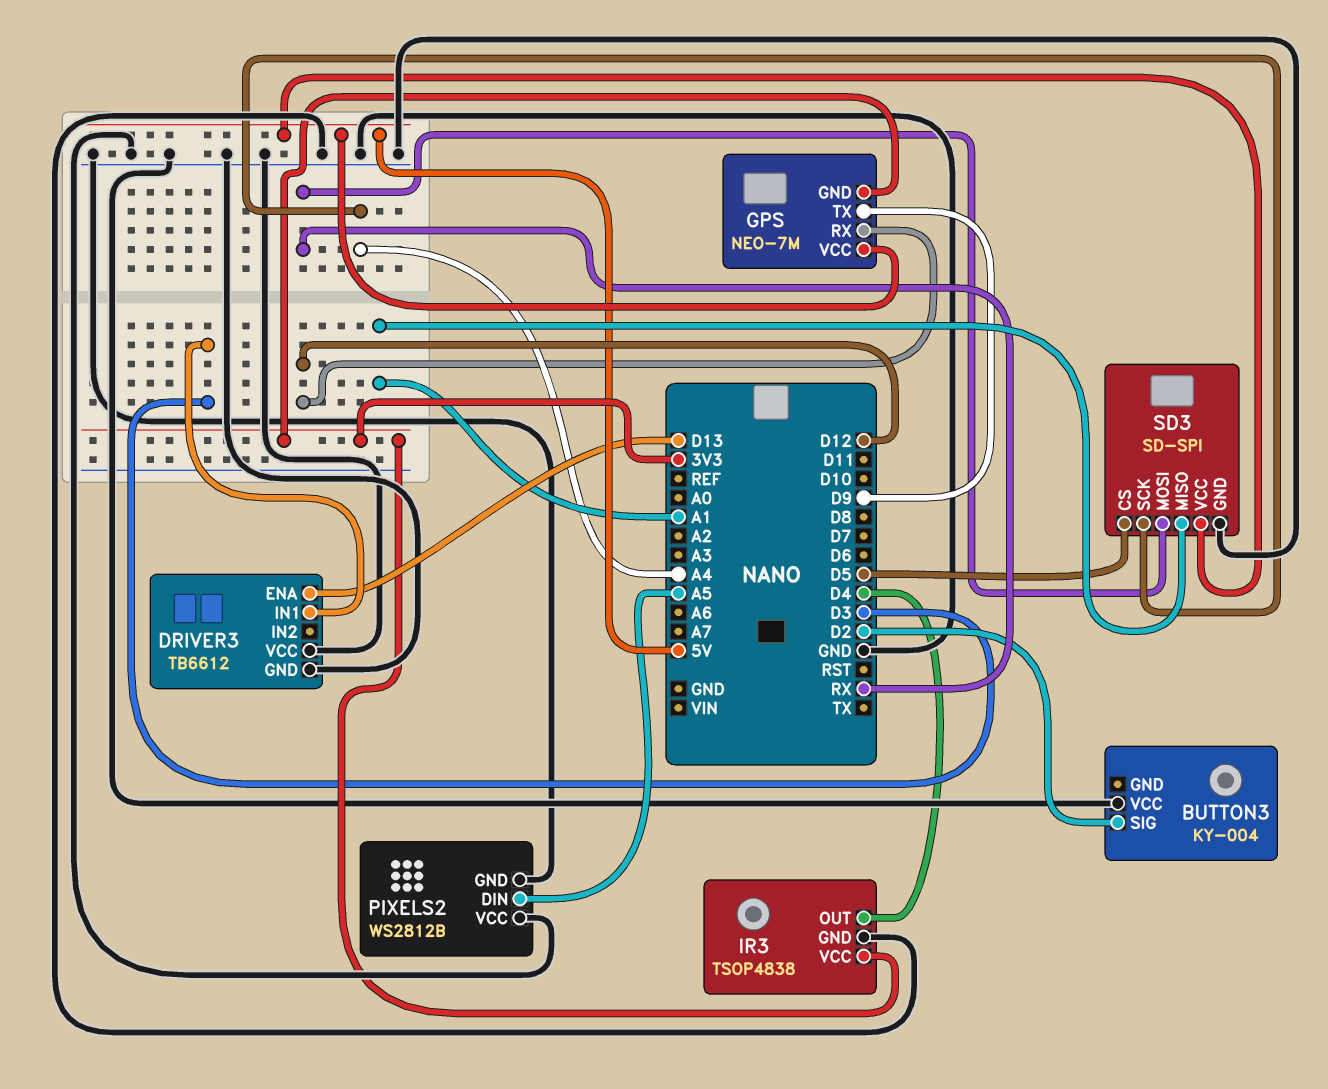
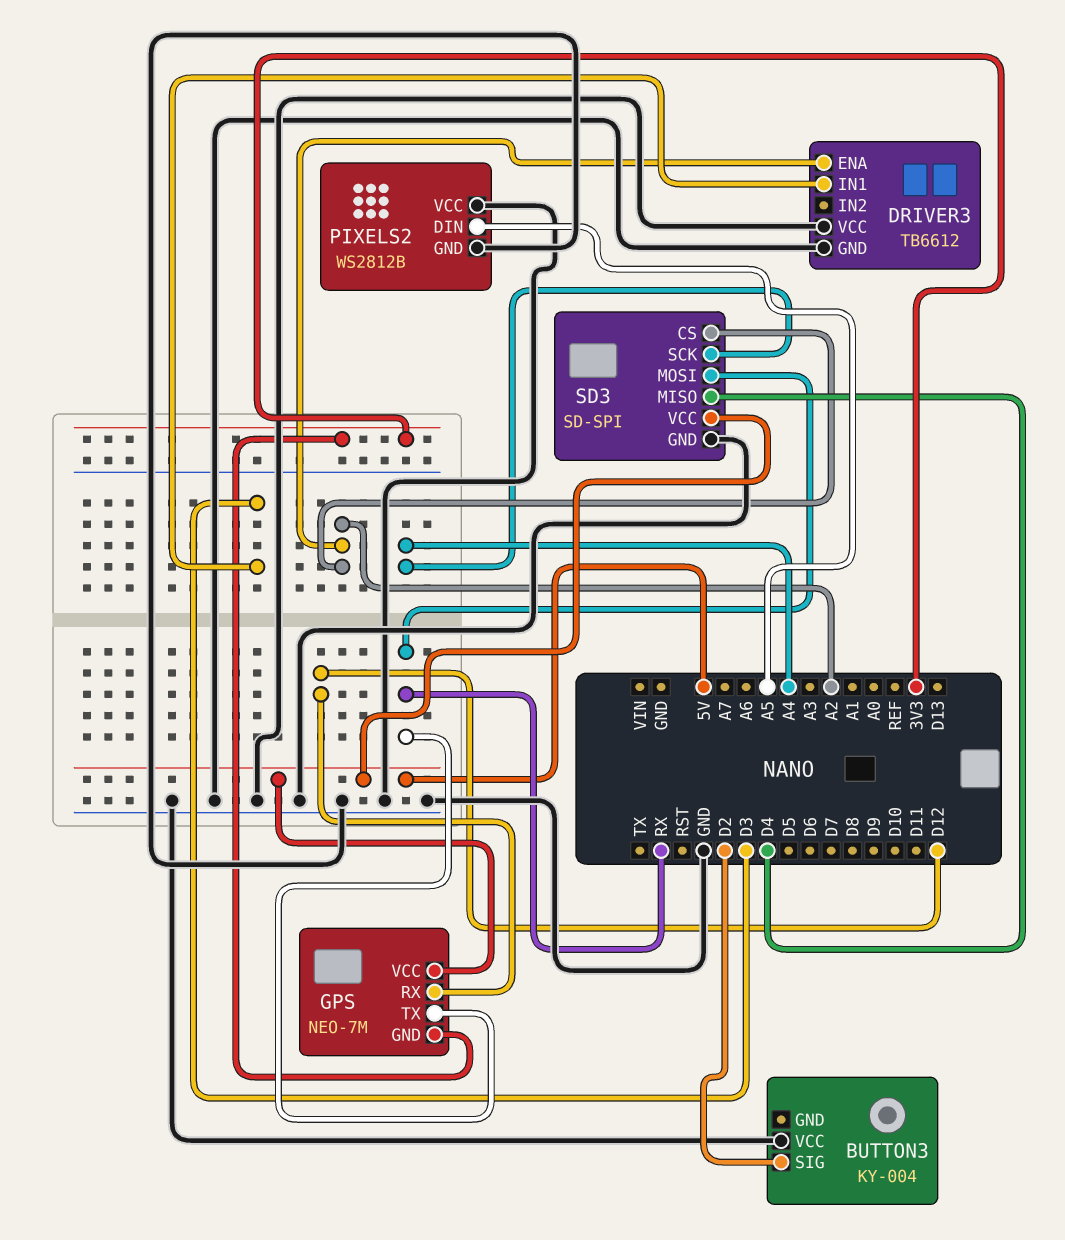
DRIVER3 pin ENA: D13 -> A2
GPS pin TX: D9 -> RX
IR3: TSOP4838 -> none
IR3 pin GND: GND -> none
IR3 pin OUT: D4 -> none
IR3 pin VCC: 3V3 -> none
SD3 pin CS: D5 -> A2
SD3 pin MISO: A1 -> D4

